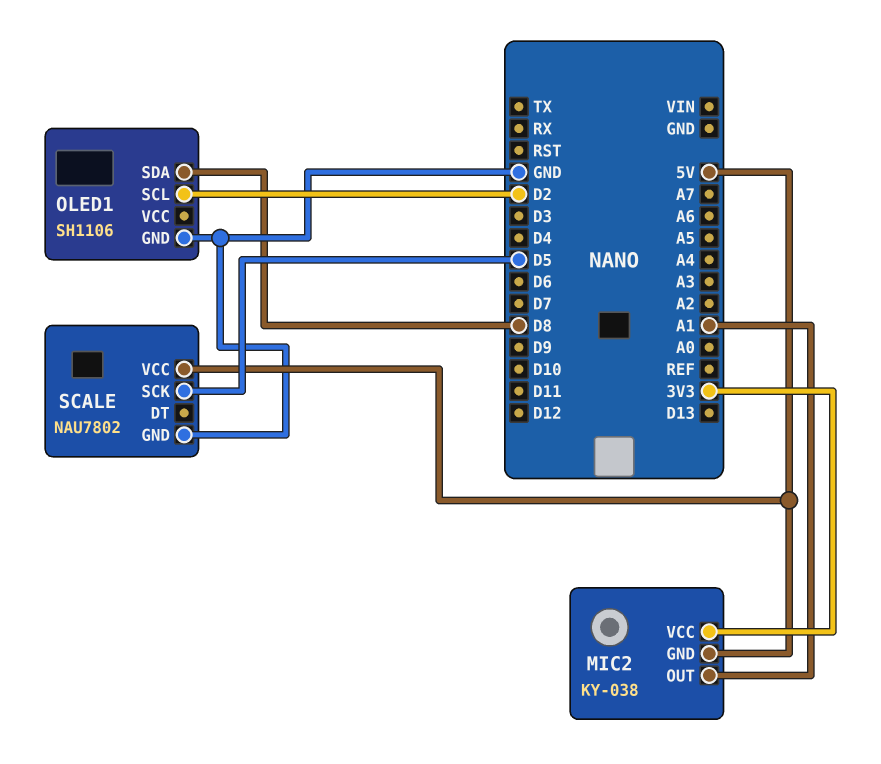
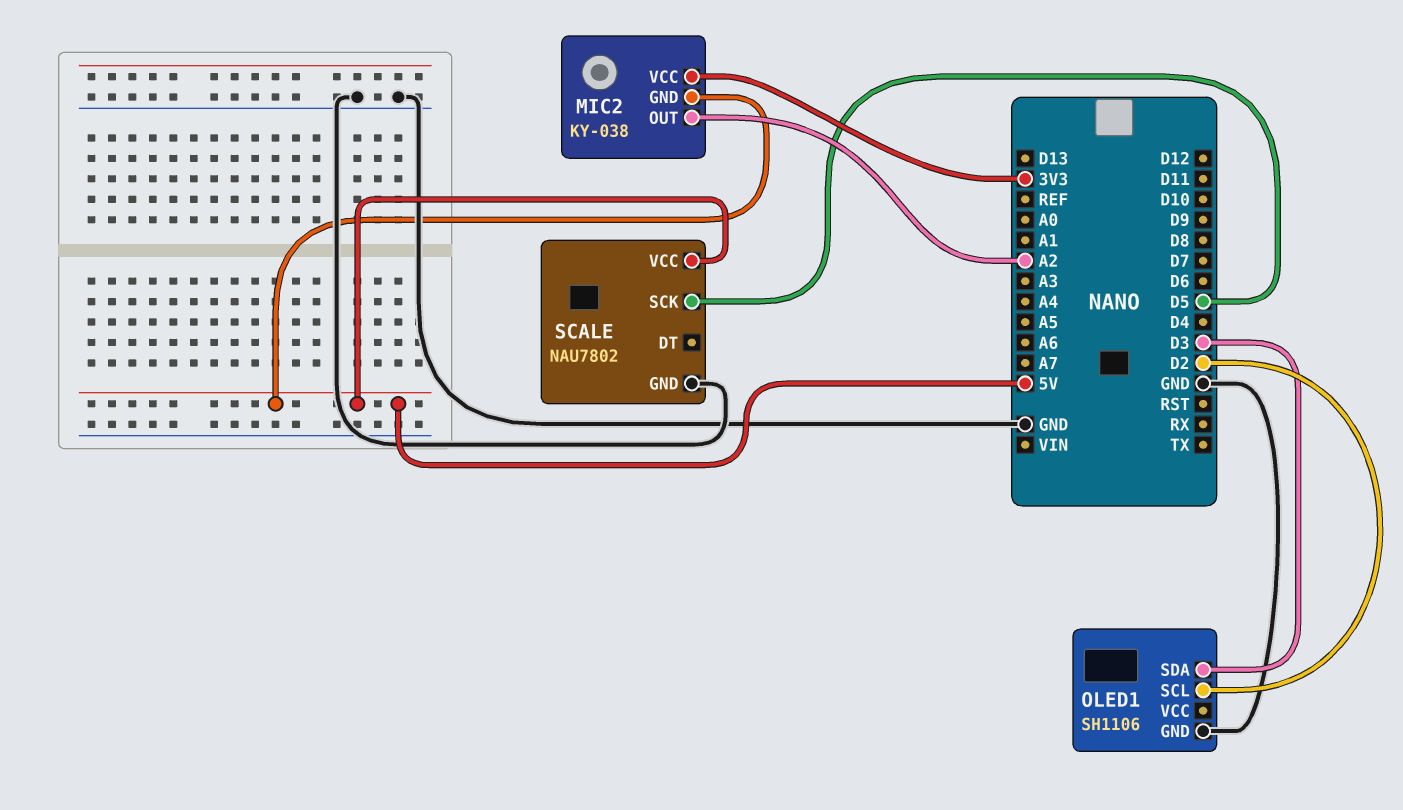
MIC2 pin OUT: A1 -> A2
OLED1 pin SDA: D8 -> D3

